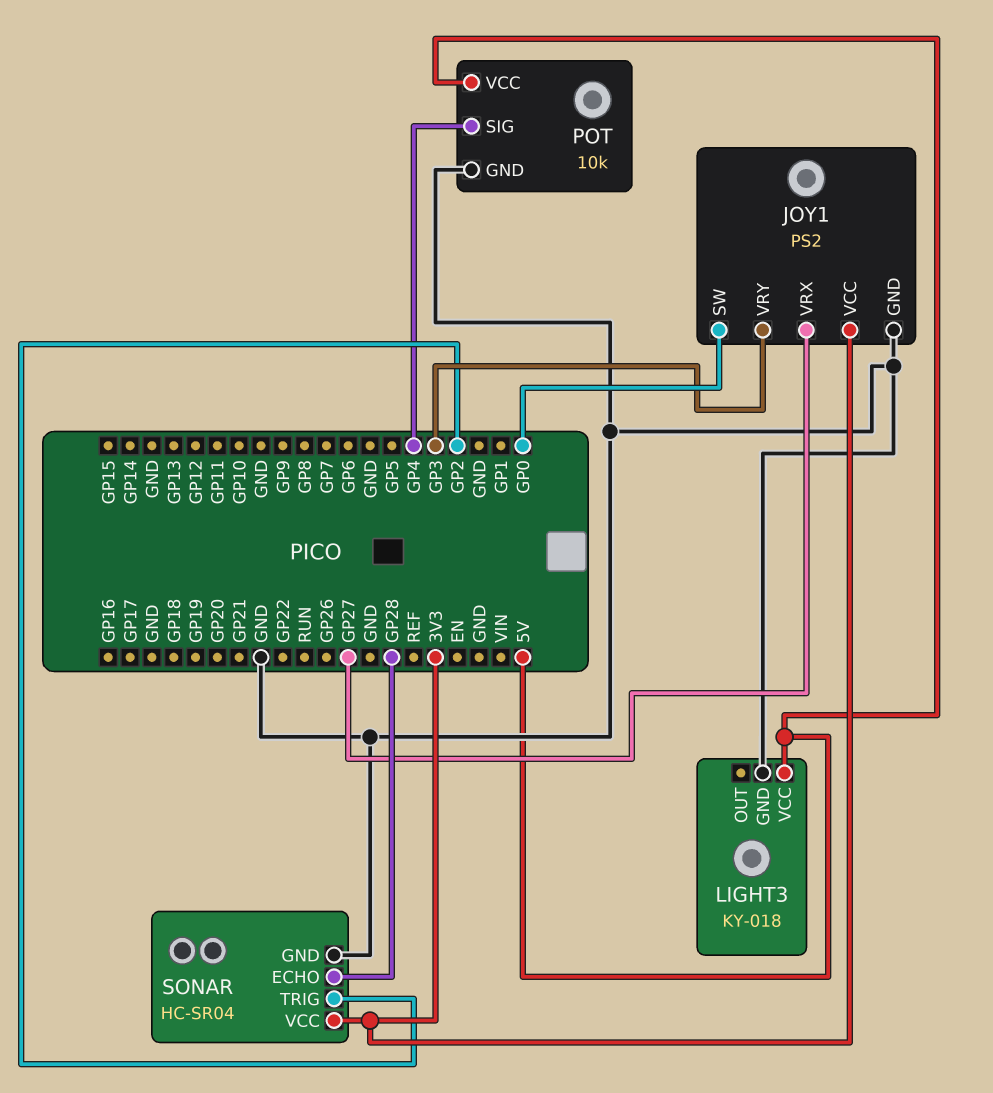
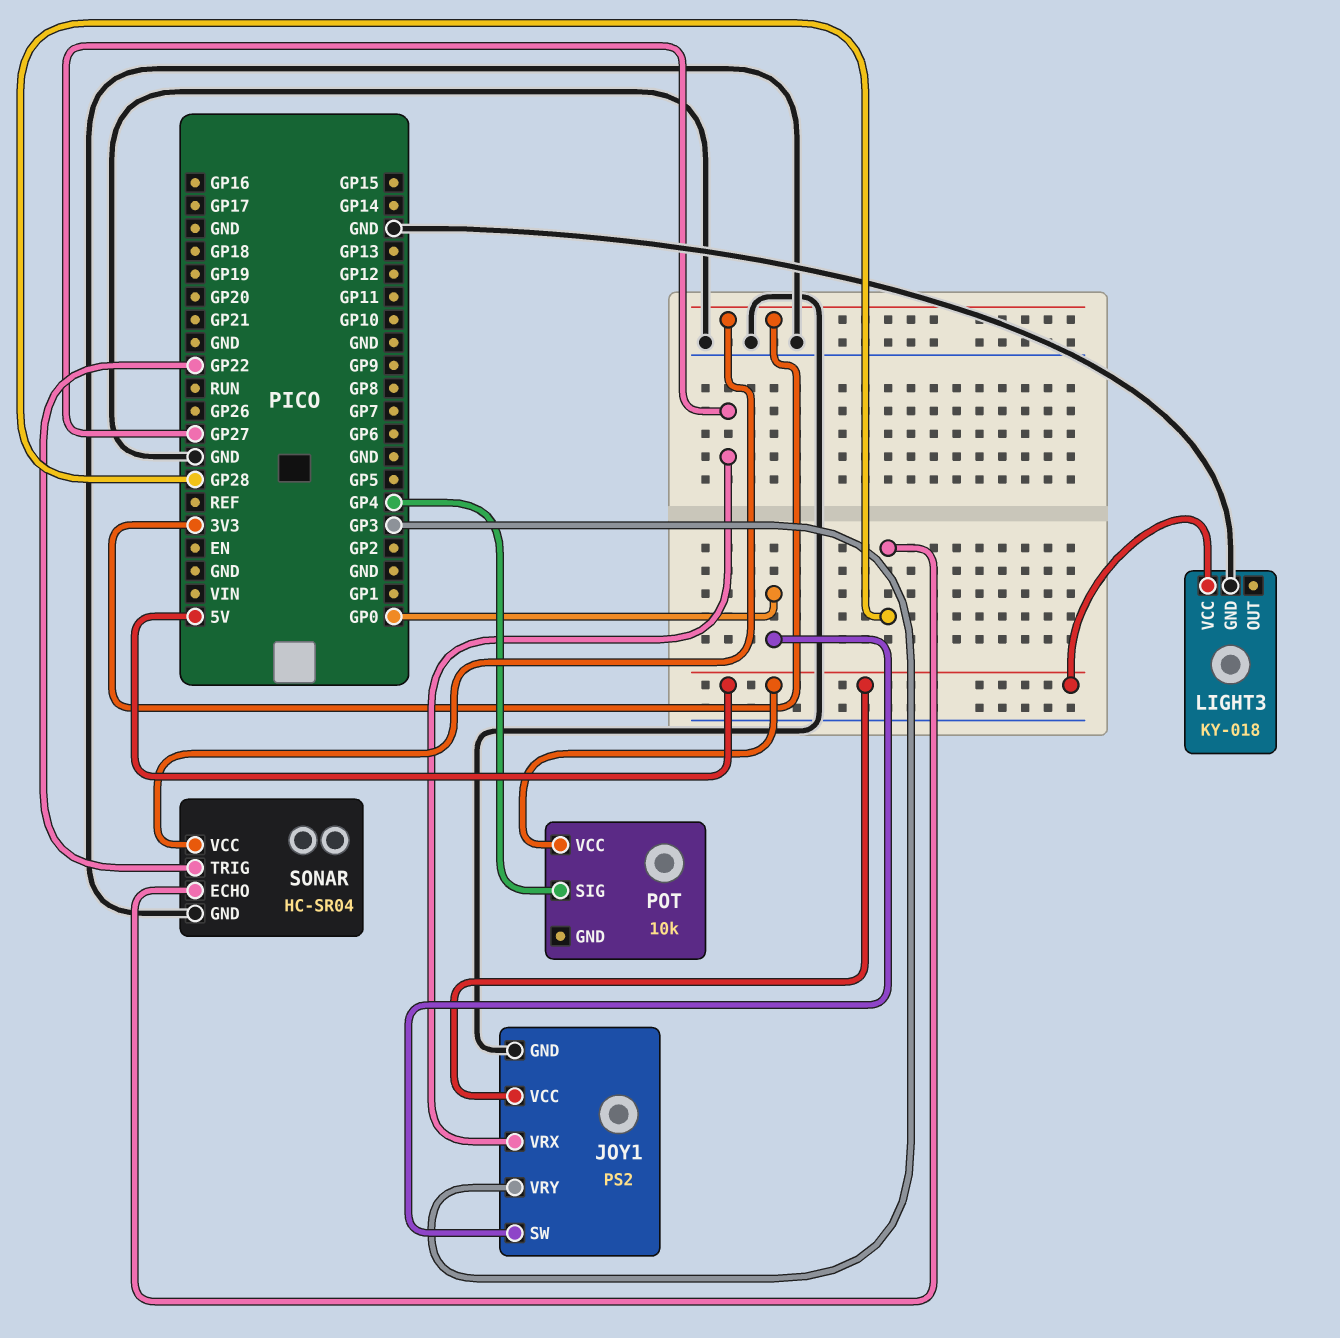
JOY1 pin VCC: 3V3 -> 5V
POT pin GND: GND -> none
SONAR pin TRIG: GP2 -> GP22

